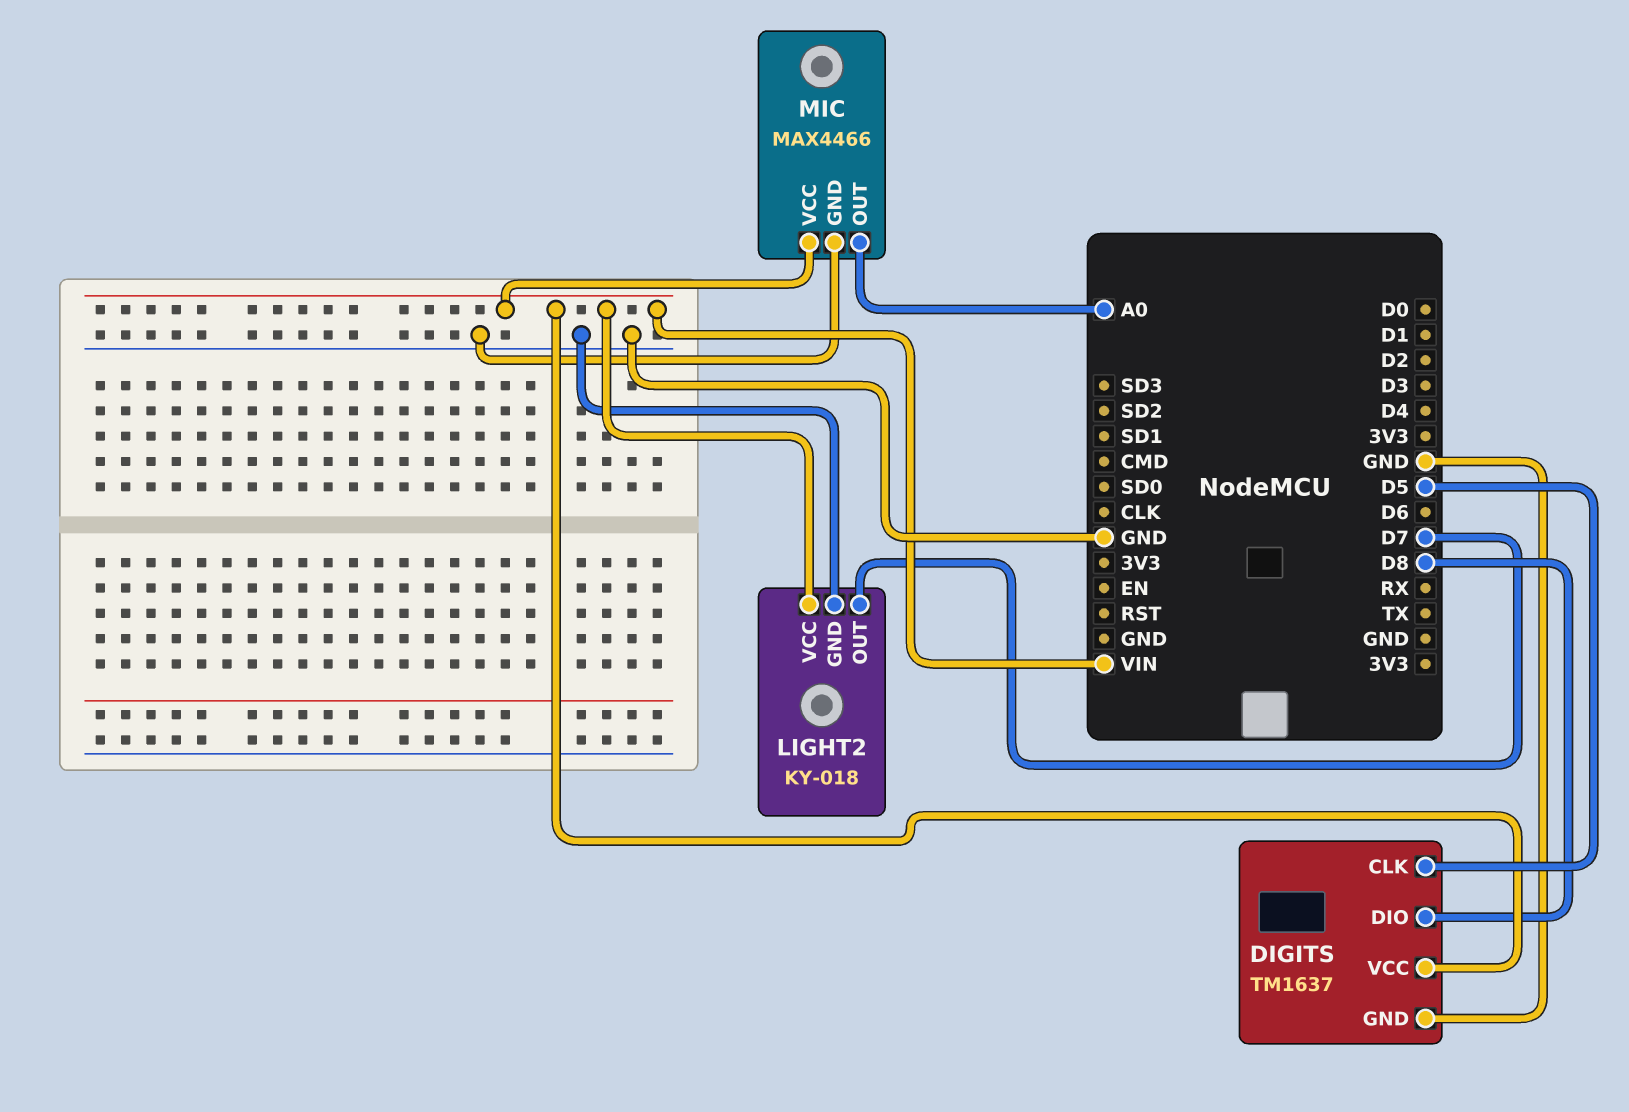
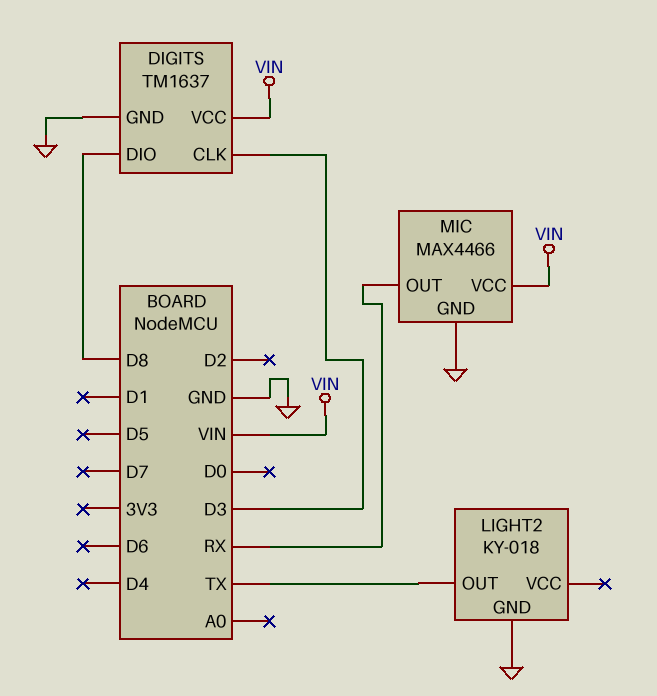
DIGITS pin CLK: D5 -> D3
LIGHT2 pin OUT: D7 -> TX
LIGHT2 pin VCC: VIN -> none
MIC pin OUT: A0 -> RX

